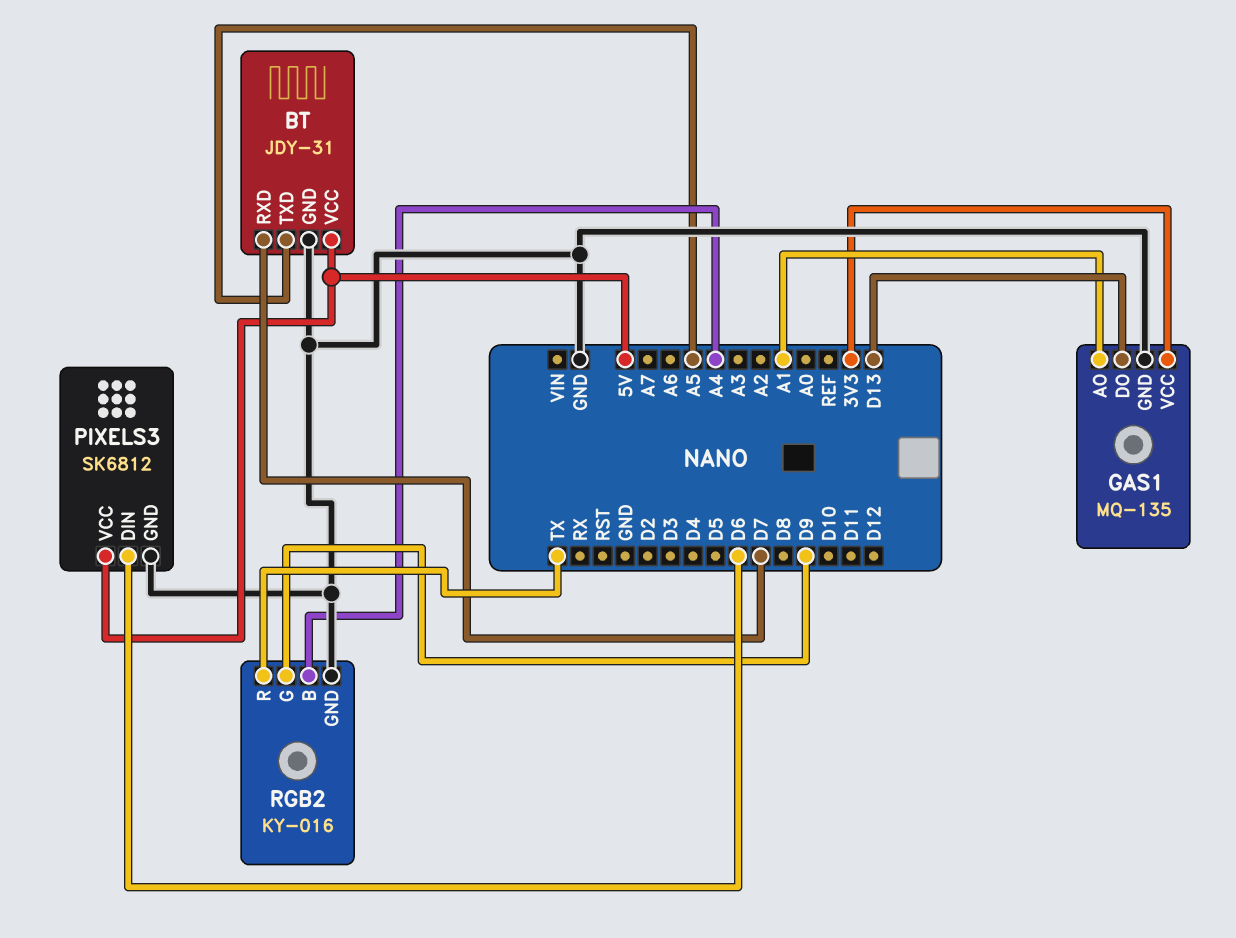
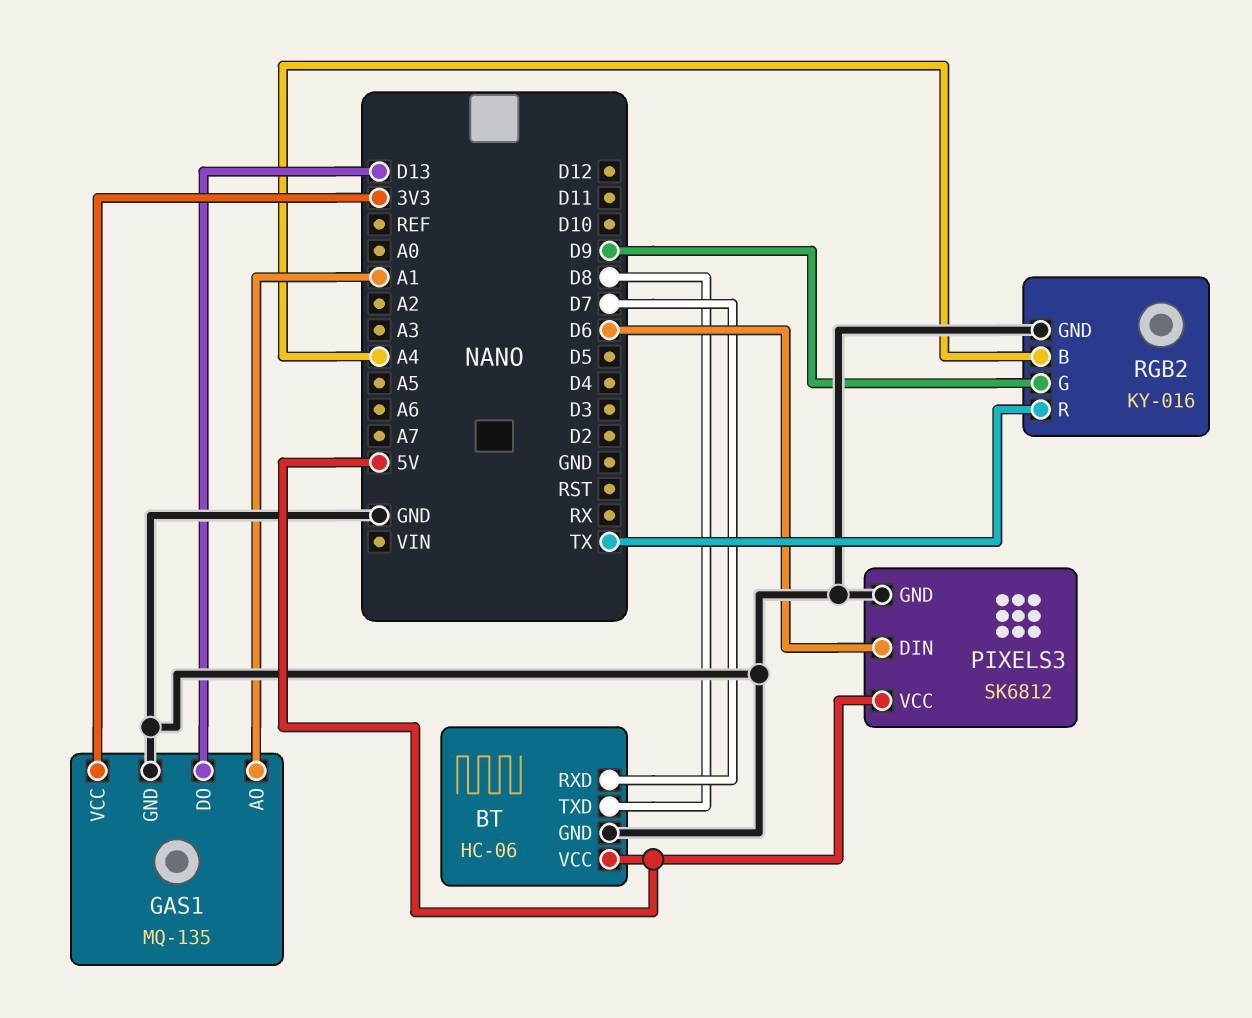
BT: JDY-31 -> HC-06
BT pin TXD: A5 -> D8

